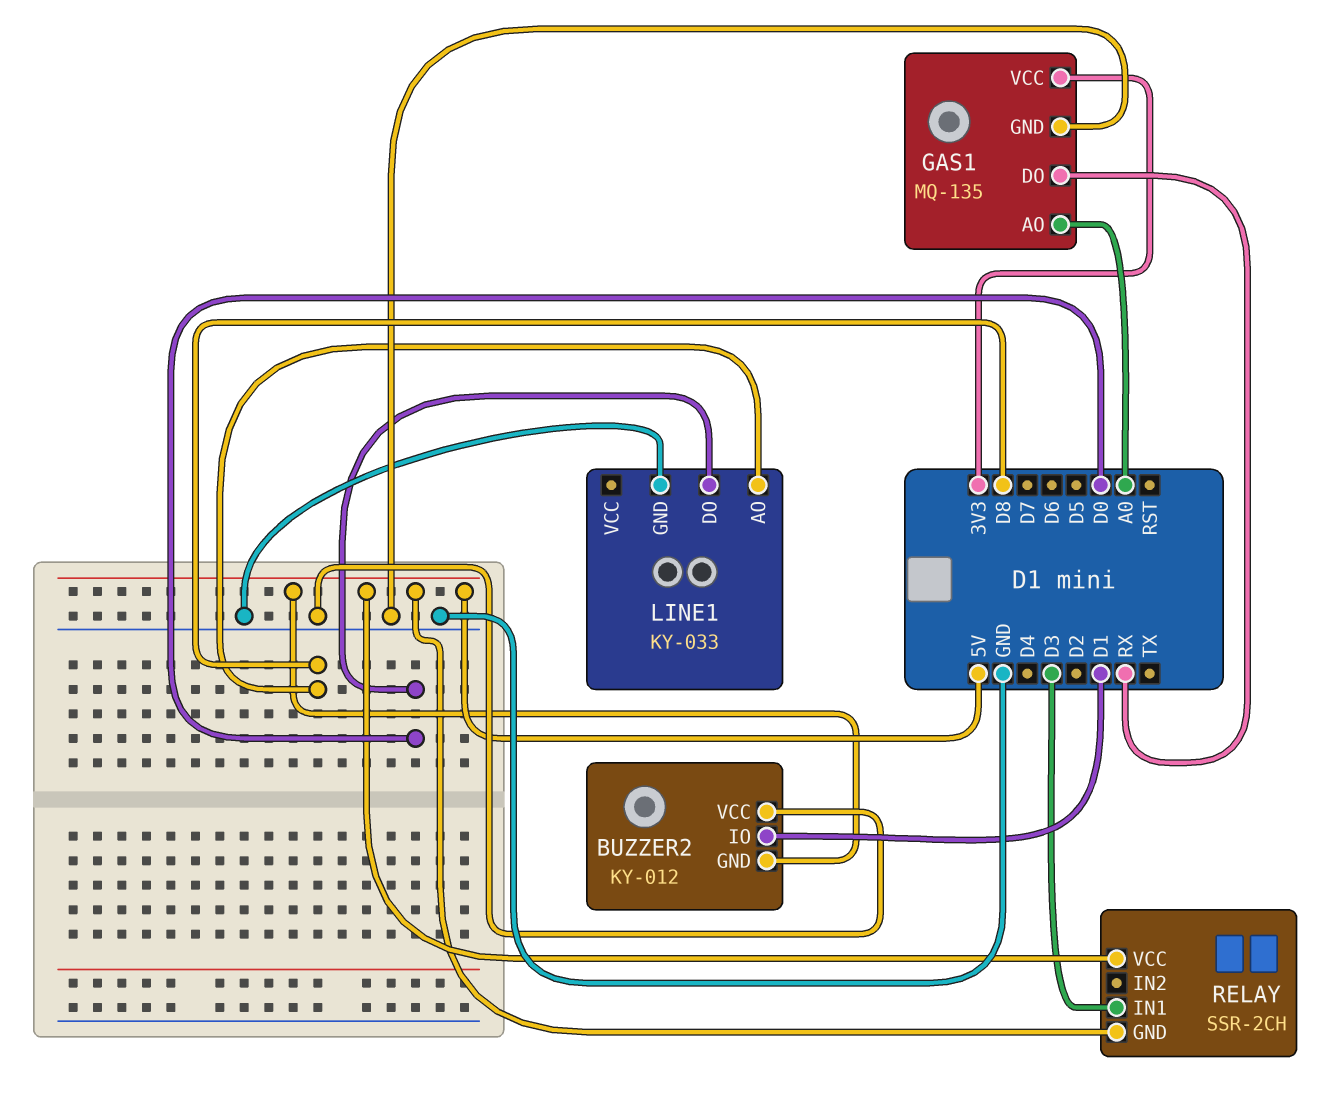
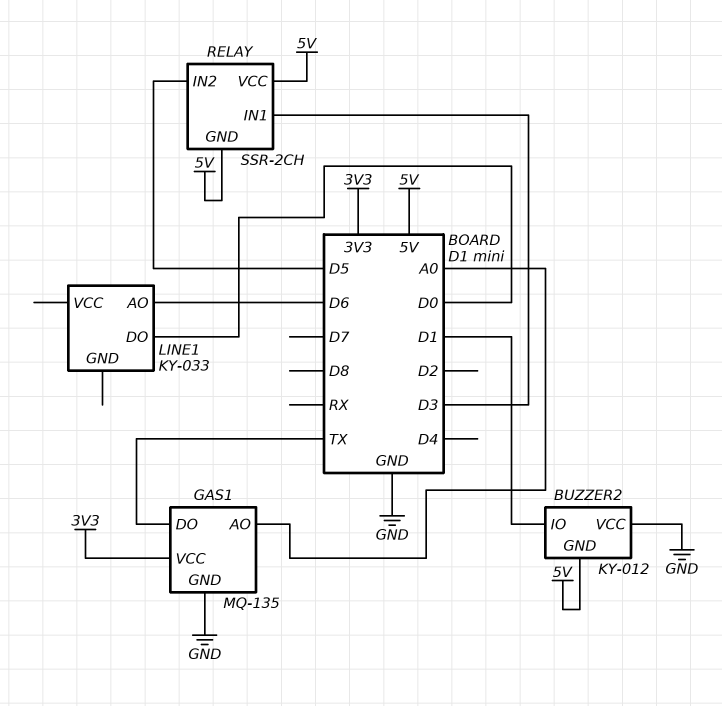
GAS1 pin DO: RX -> TX
LINE1 pin AO: D8 -> D6
LINE1 pin GND: GND -> none
RELAY pin IN2: none -> D5

